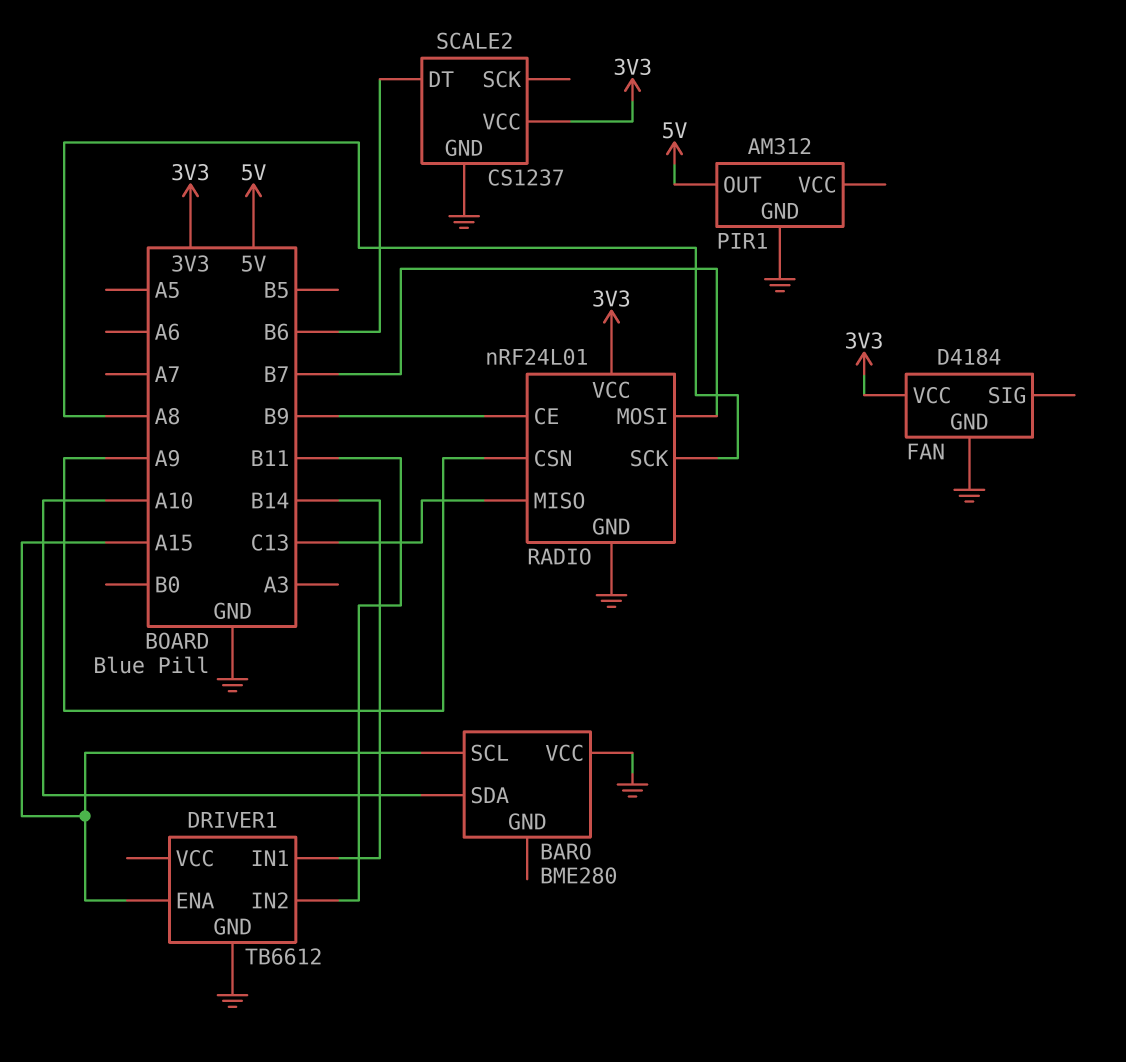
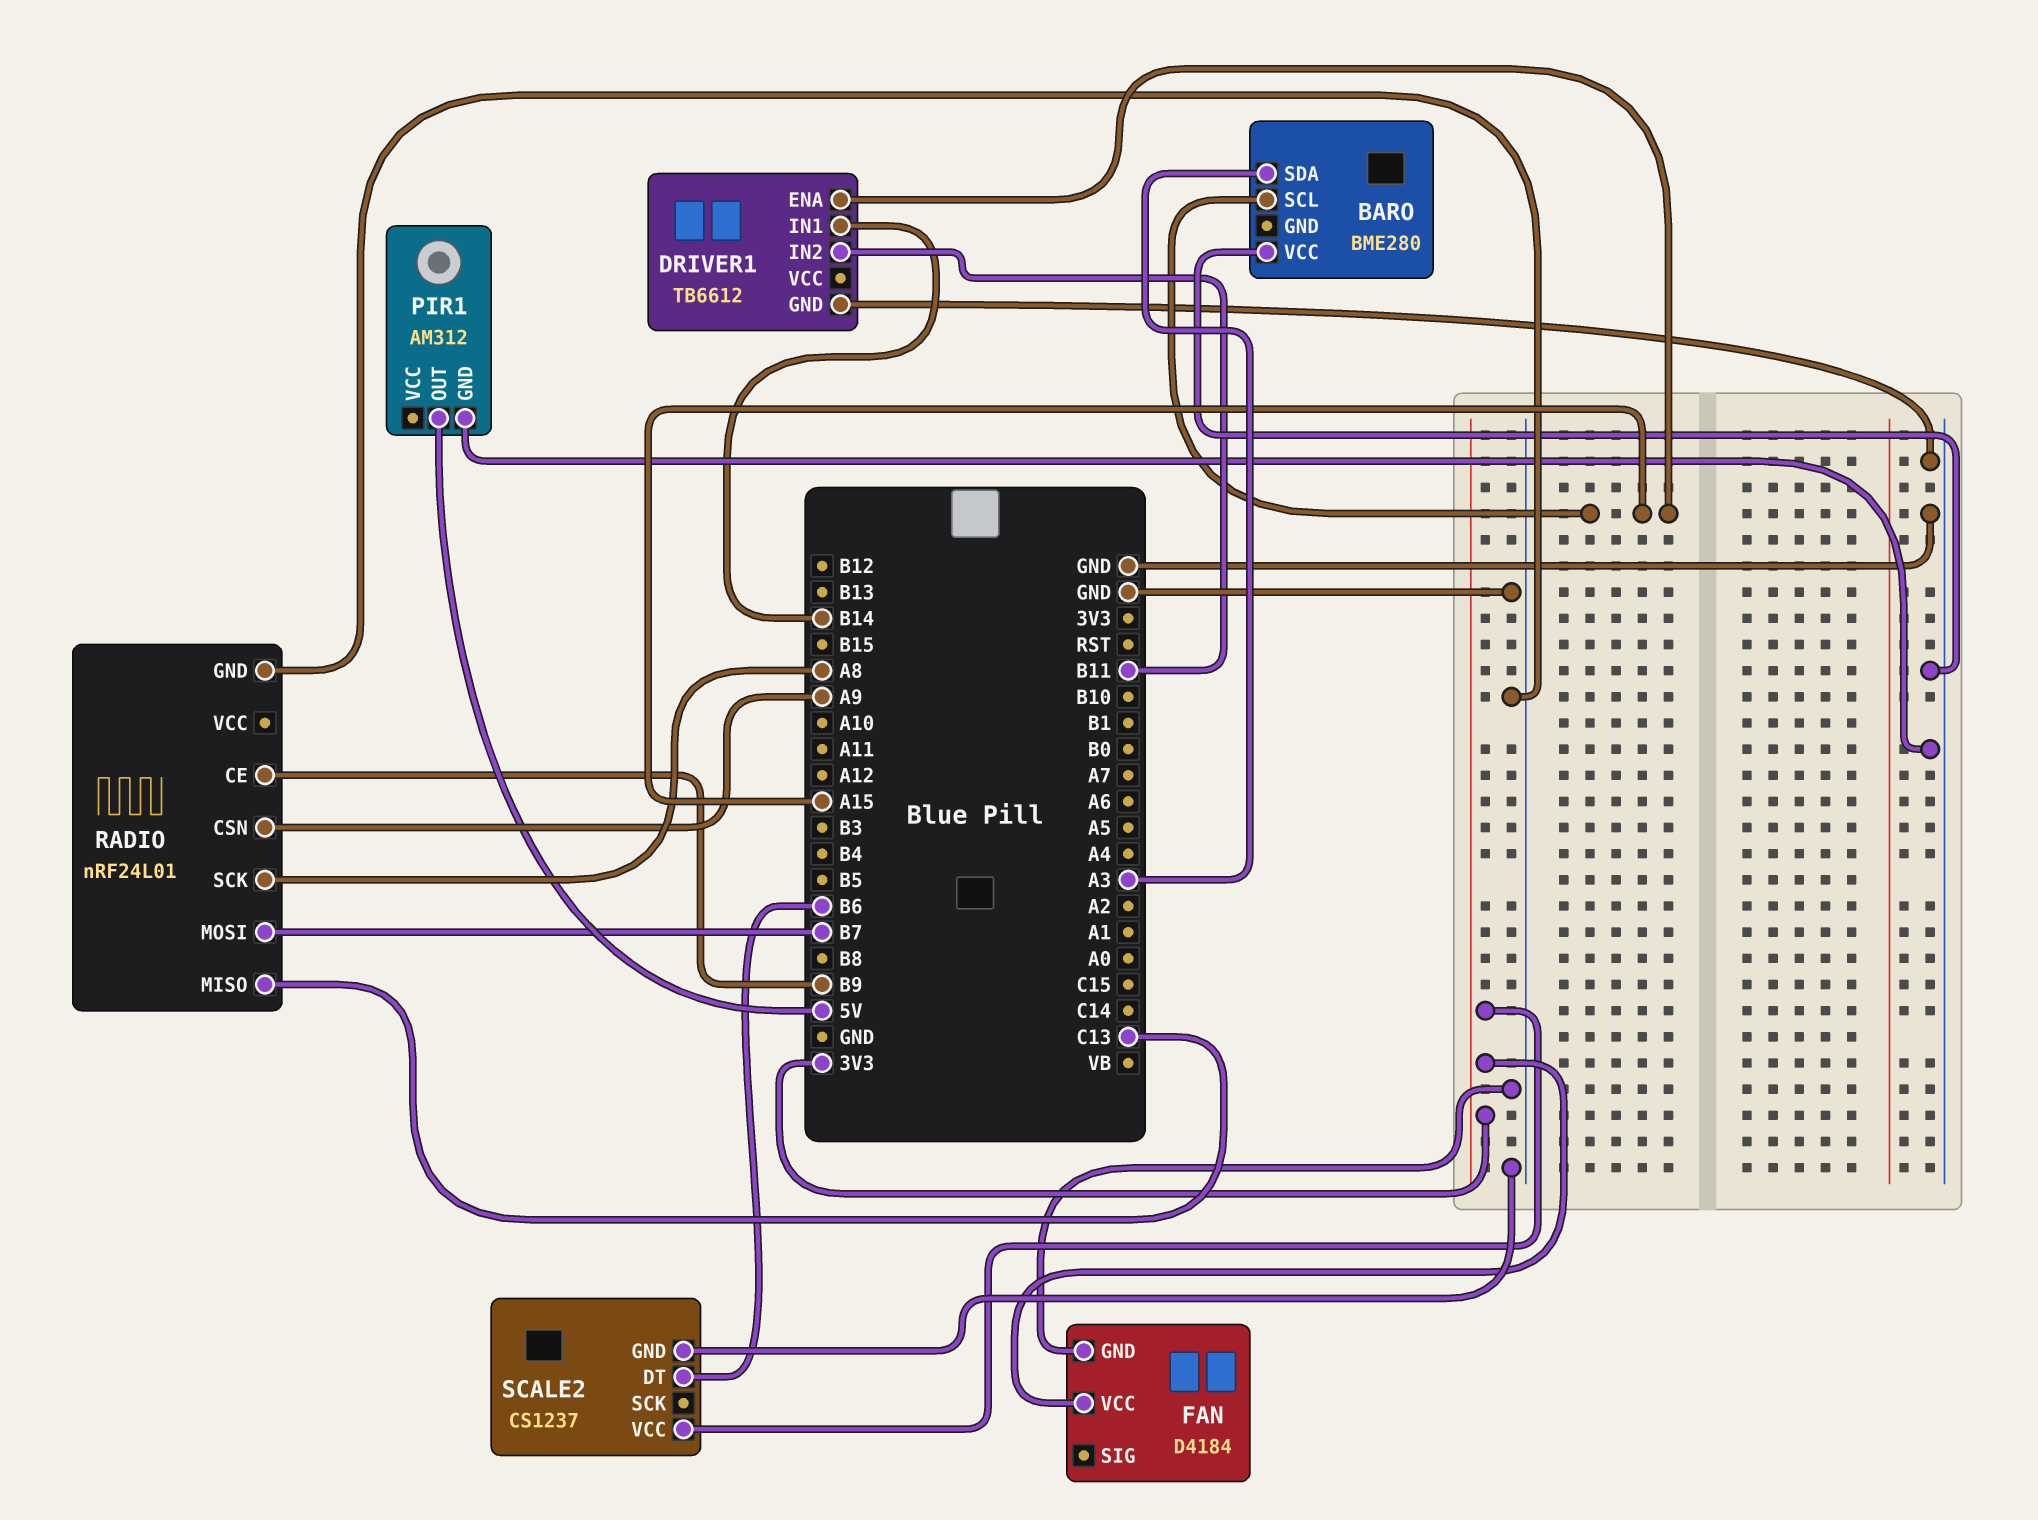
BARO pin SDA: A10 -> A3
RADIO pin VCC: 3V3 -> none

